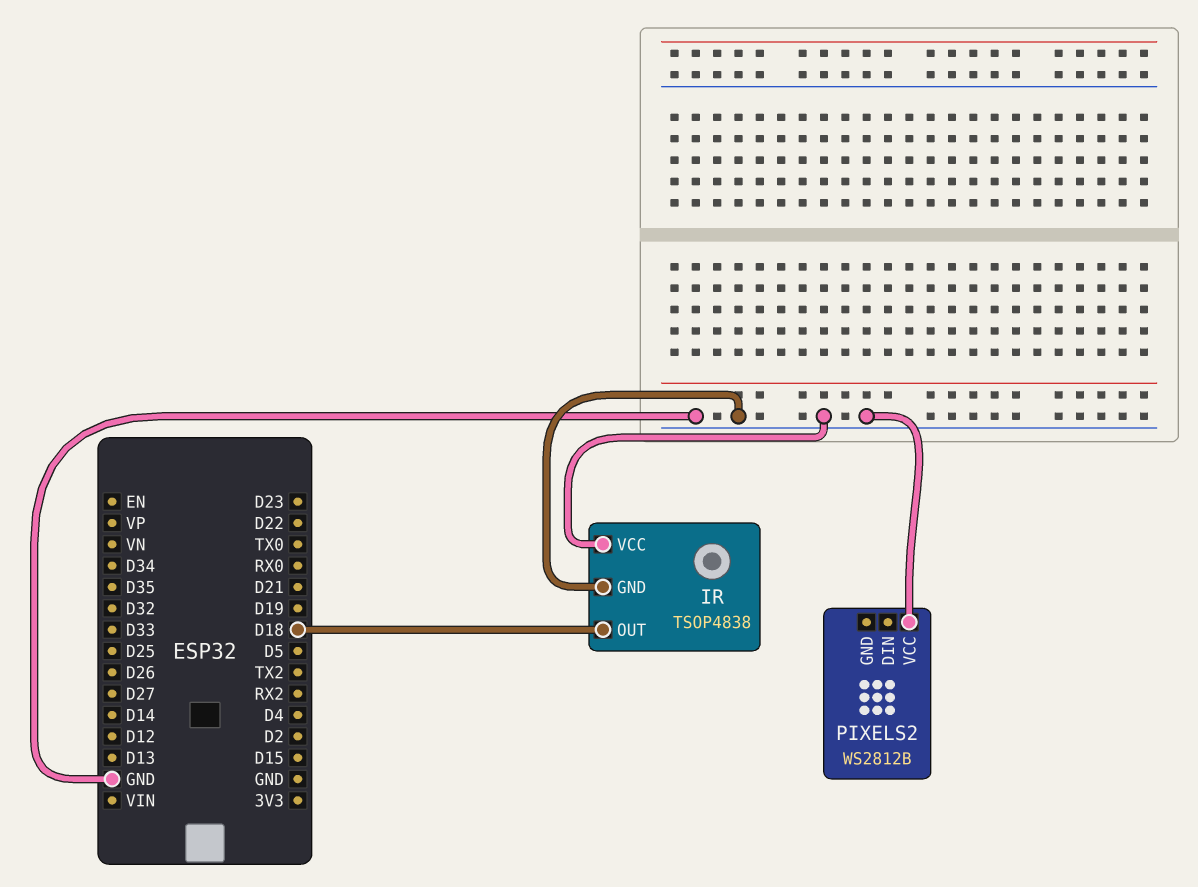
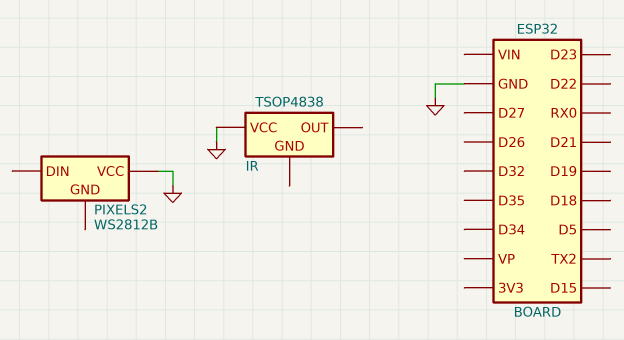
IR pin GND: GND -> none
IR pin OUT: D18 -> none

